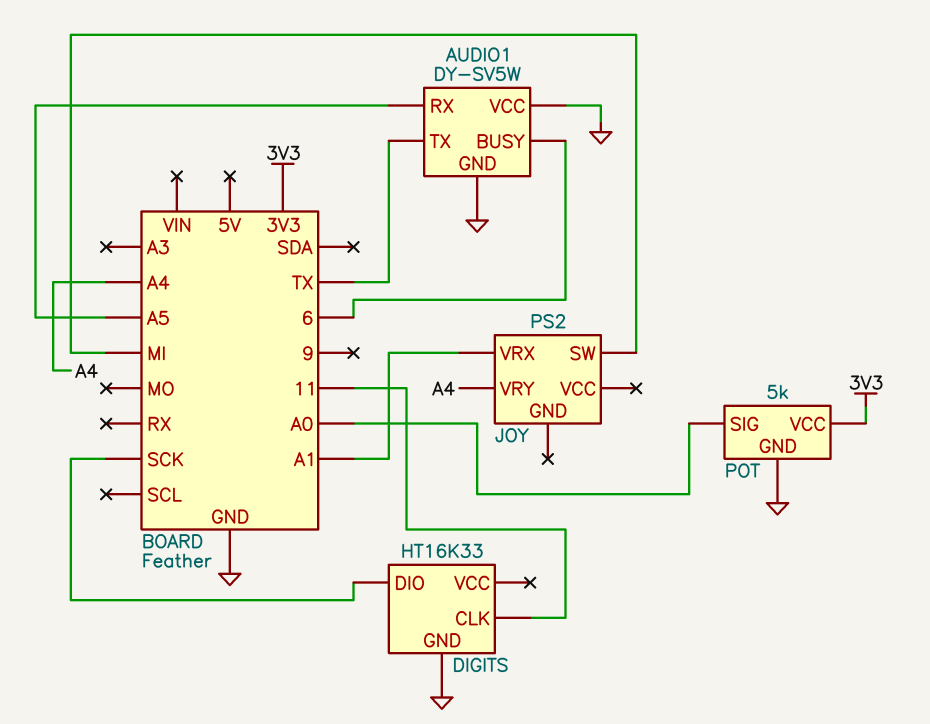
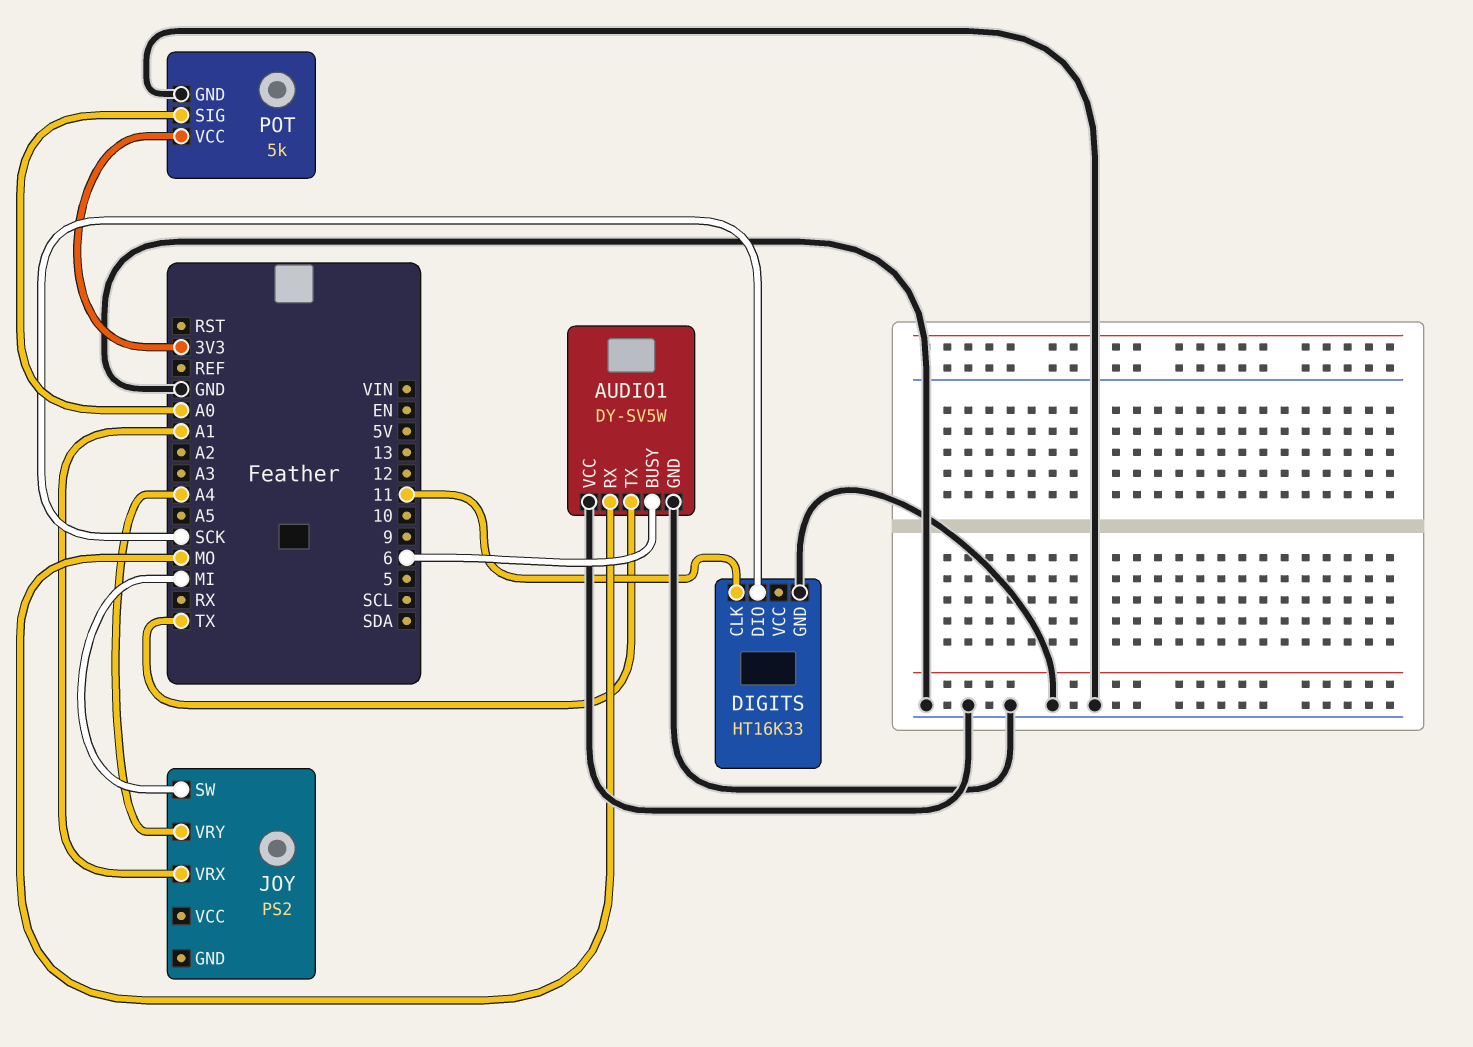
AUDIO1 pin RX: A5 -> MO

